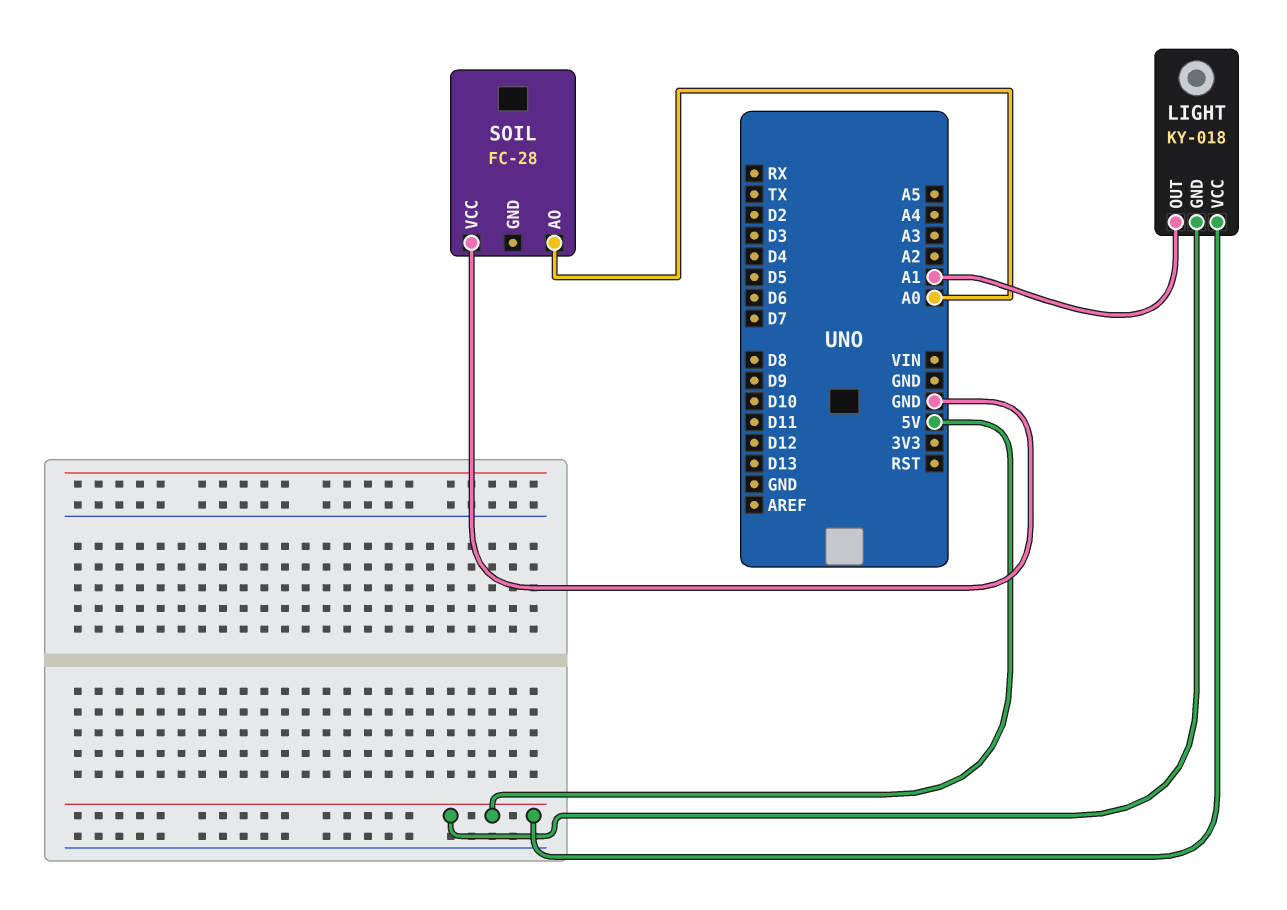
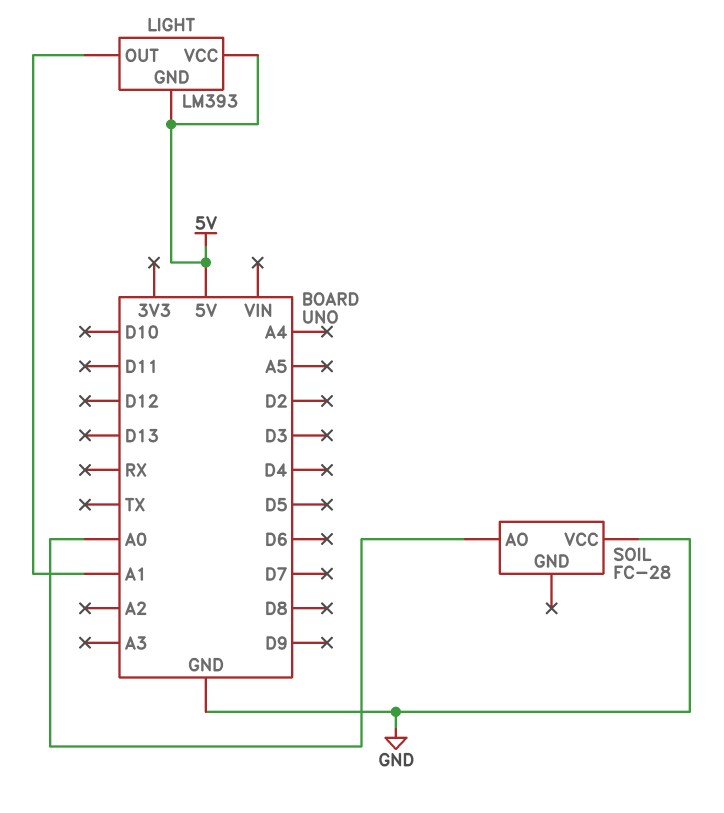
LIGHT: KY-018 -> LM393

